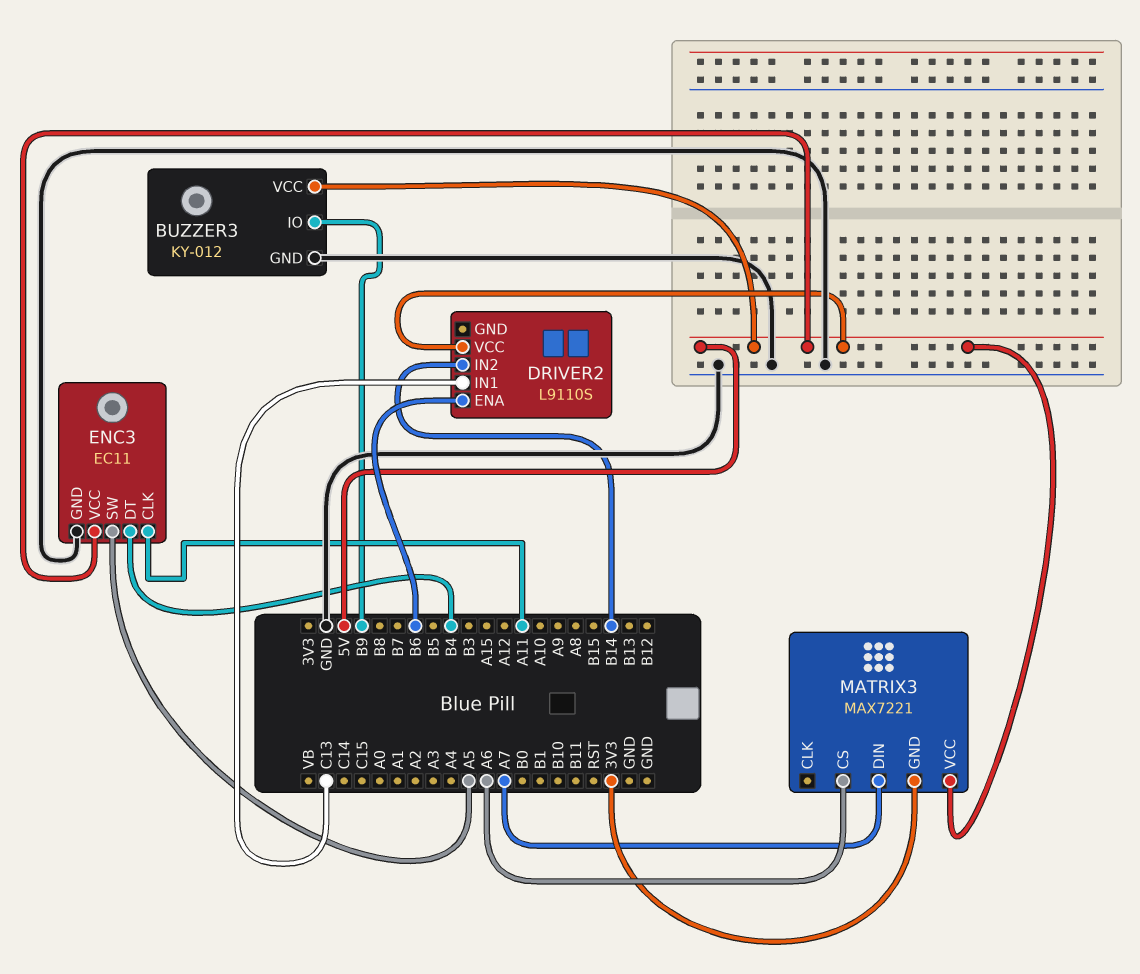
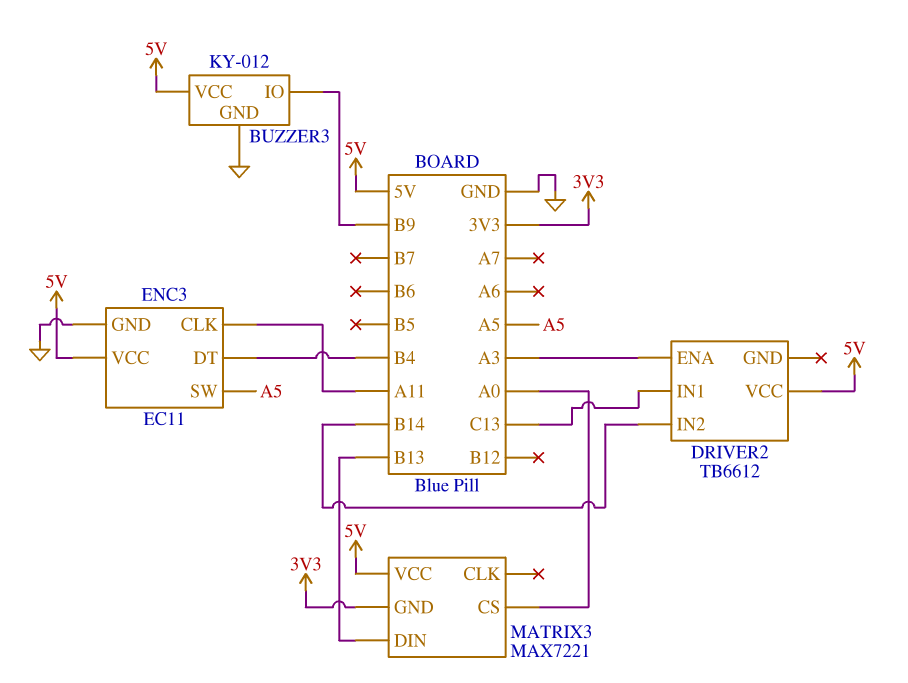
DRIVER2: L9110S -> TB6612
DRIVER2 pin ENA: B6 -> A3
MATRIX3 pin CS: A6 -> A0
MATRIX3 pin DIN: A7 -> B13

